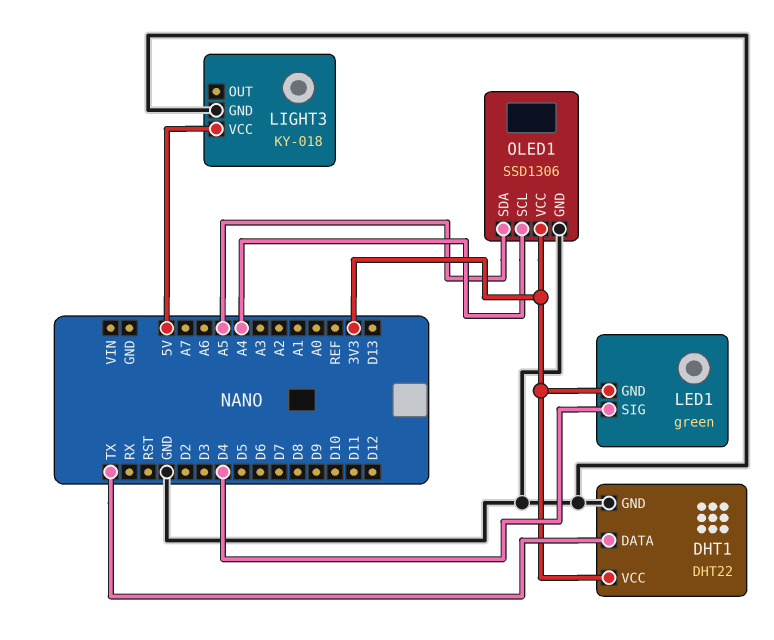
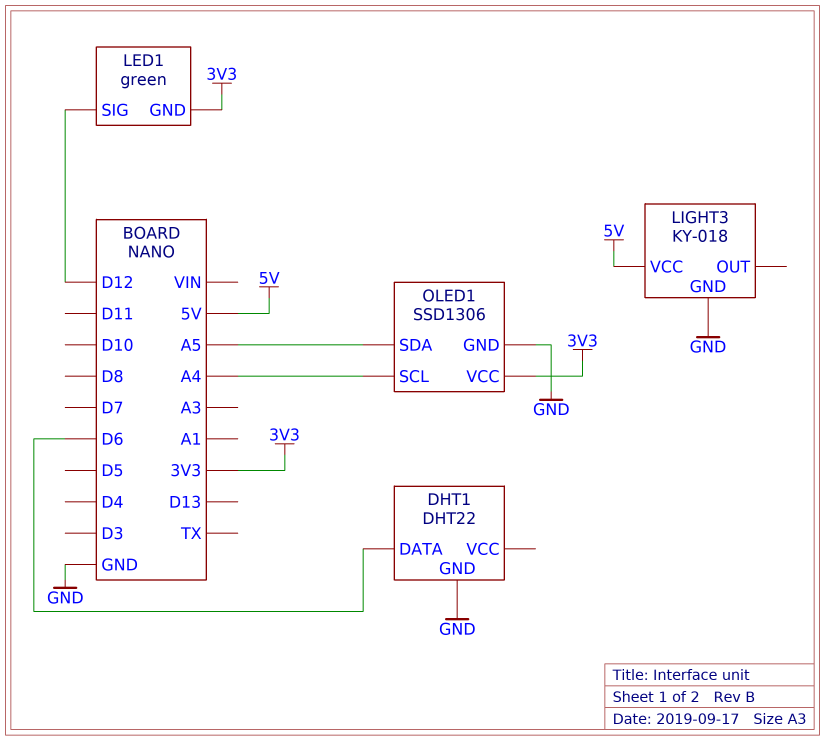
DHT1 pin DATA: TX -> D6
DHT1 pin VCC: 3V3 -> none
LED1 pin SIG: D4 -> D12

